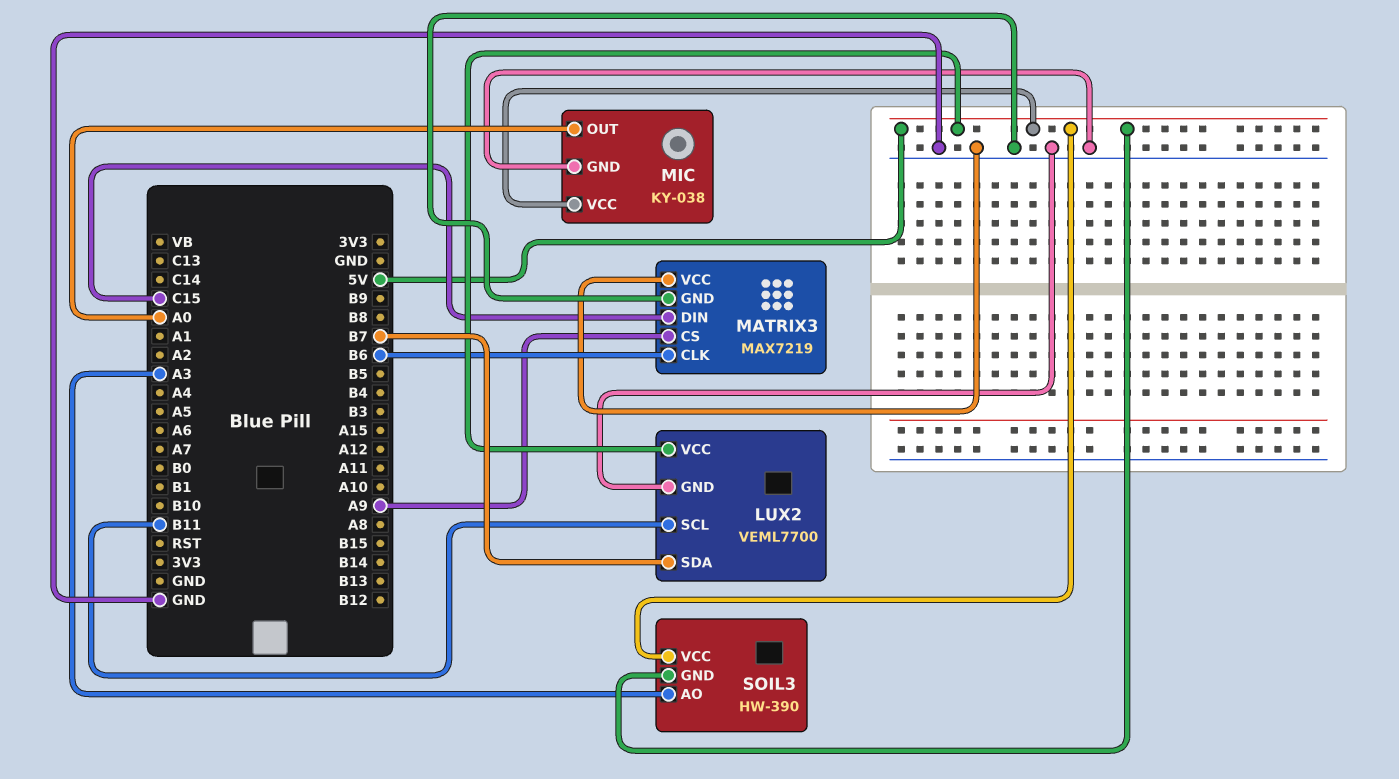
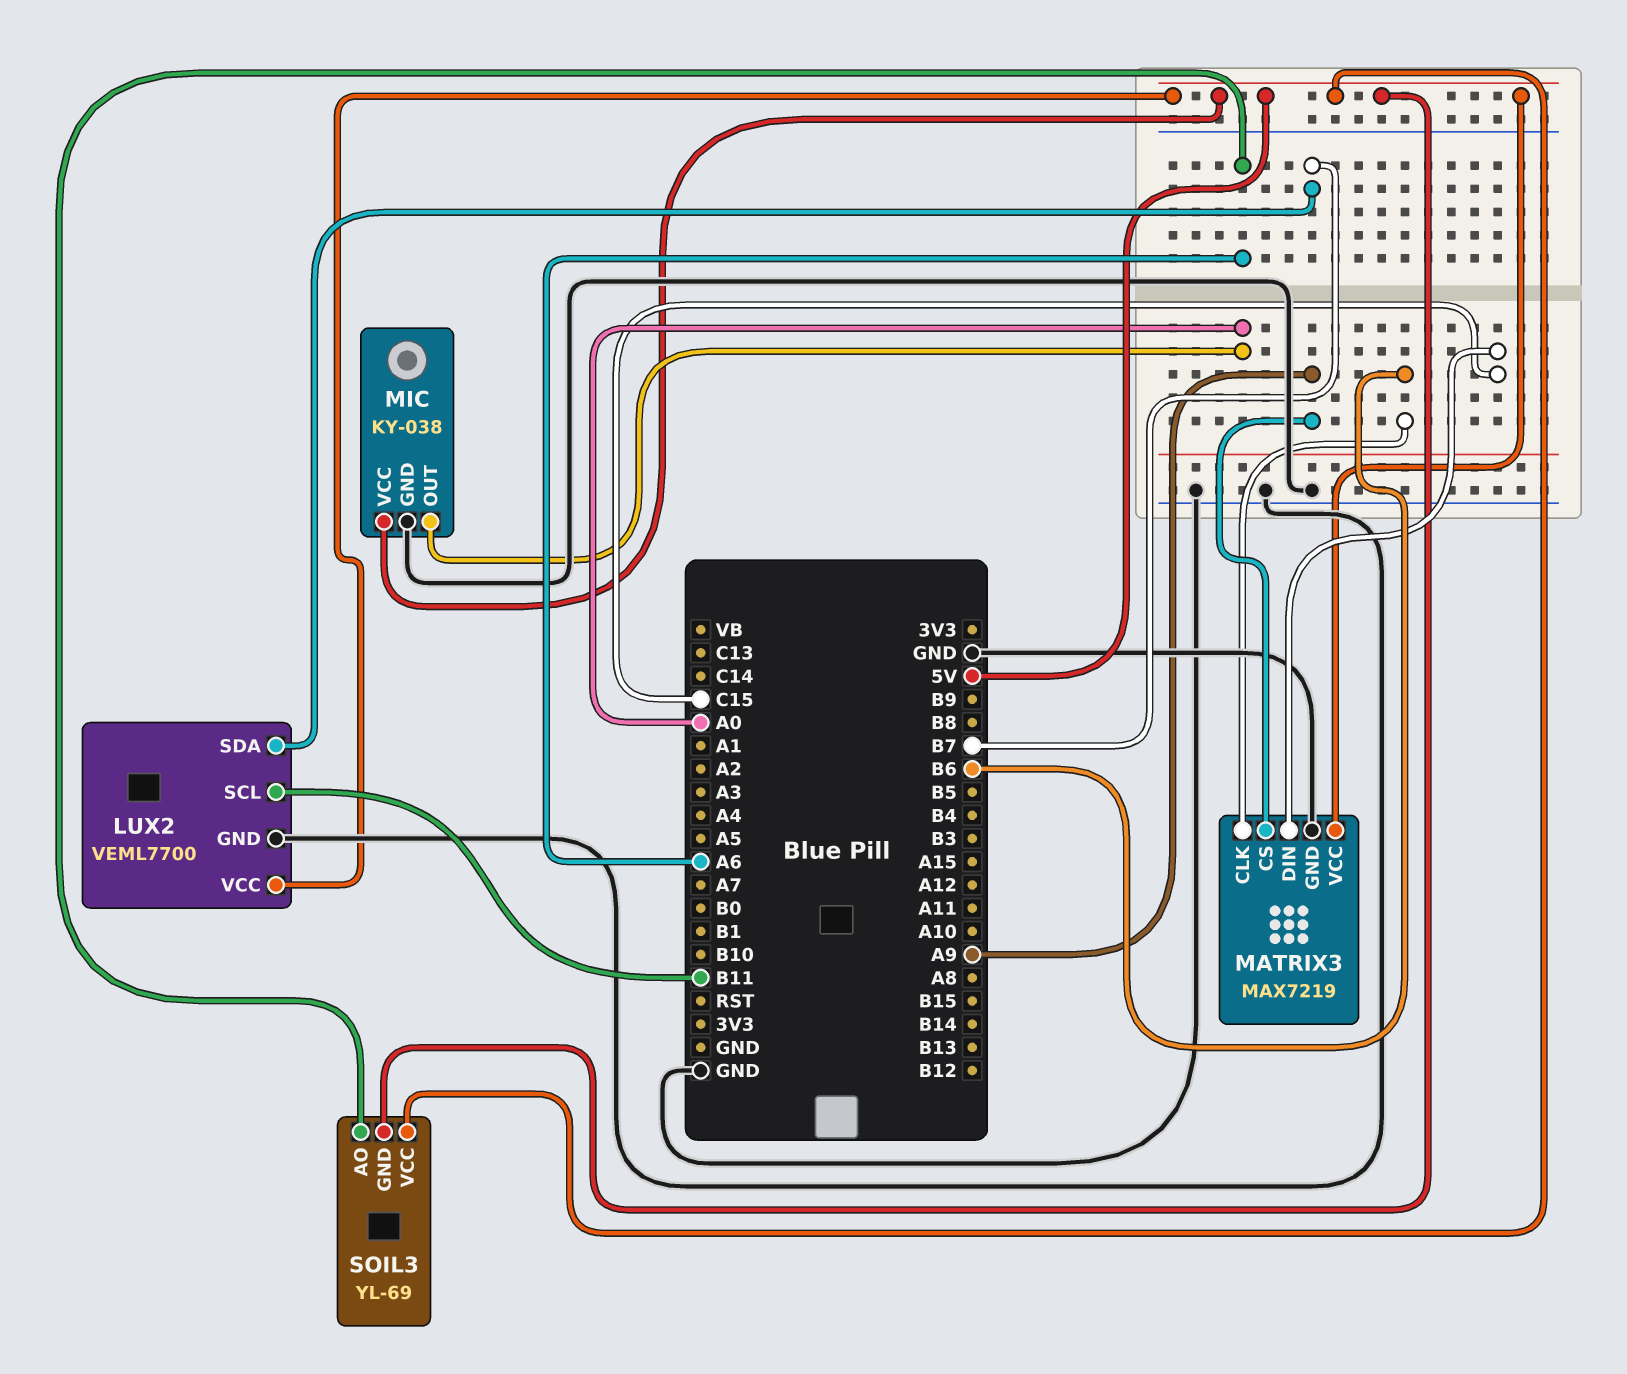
MATRIX3 pin VCC: GND -> 5V
SOIL3: HW-390 -> YL-69
SOIL3 pin AO: A3 -> A6

